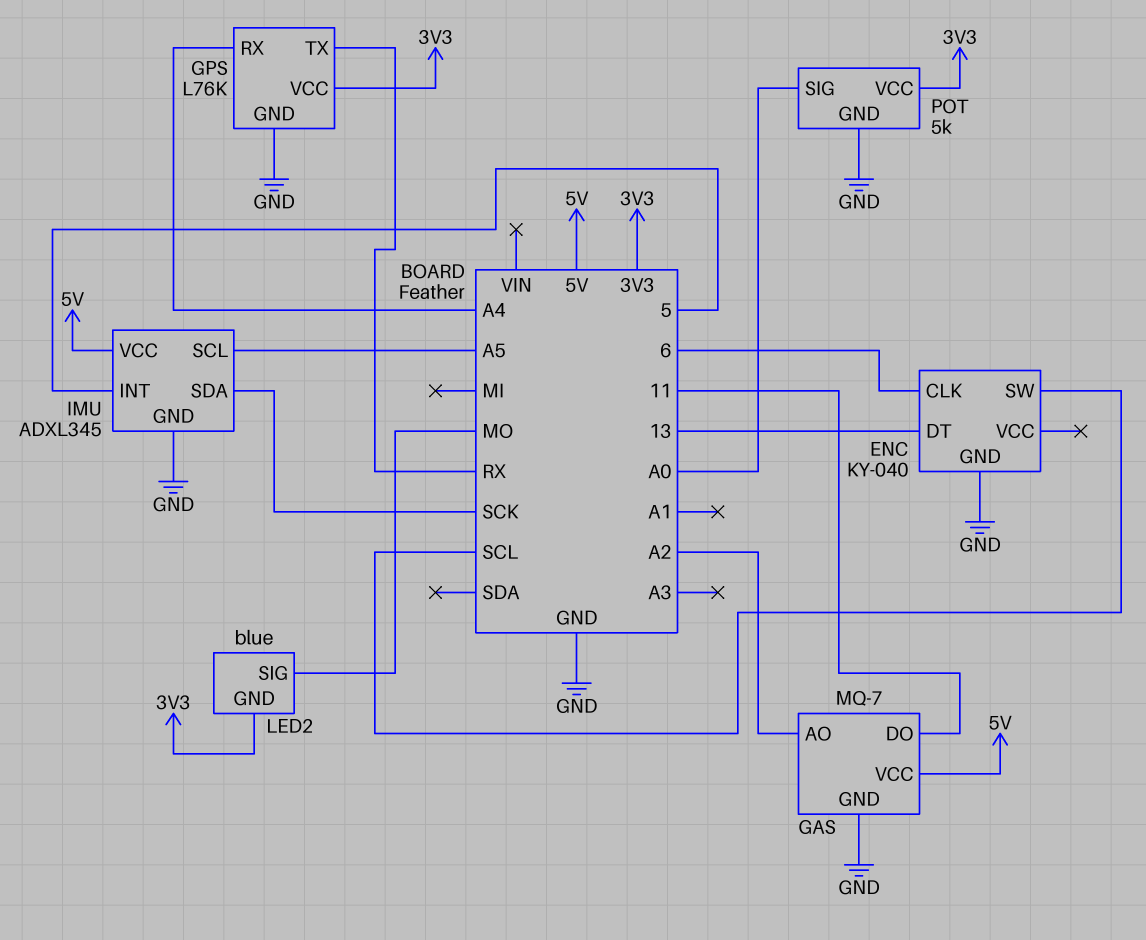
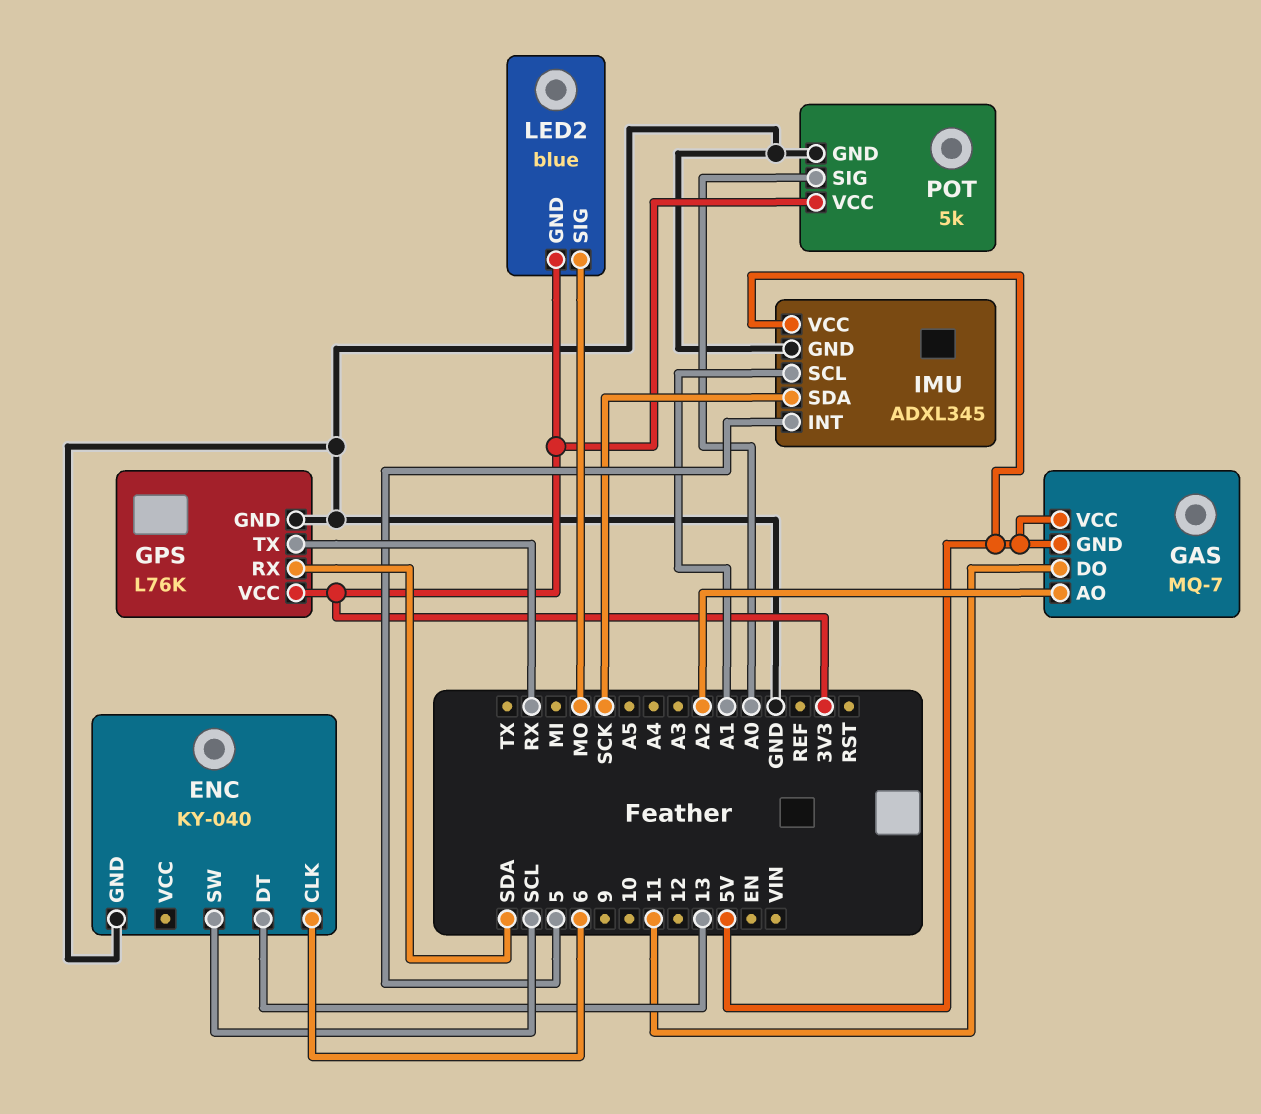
GAS pin GND: GND -> 5V
GPS pin RX: A4 -> SDA
IMU pin SCL: A5 -> A1

